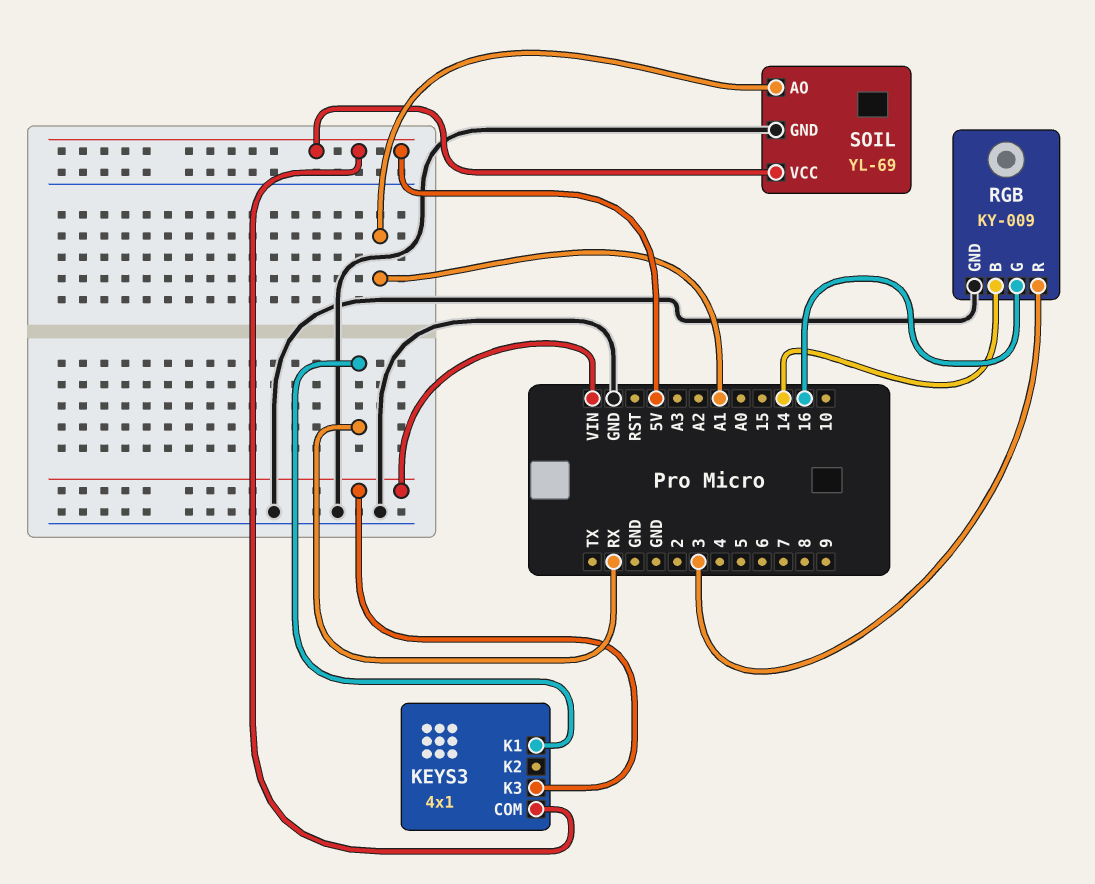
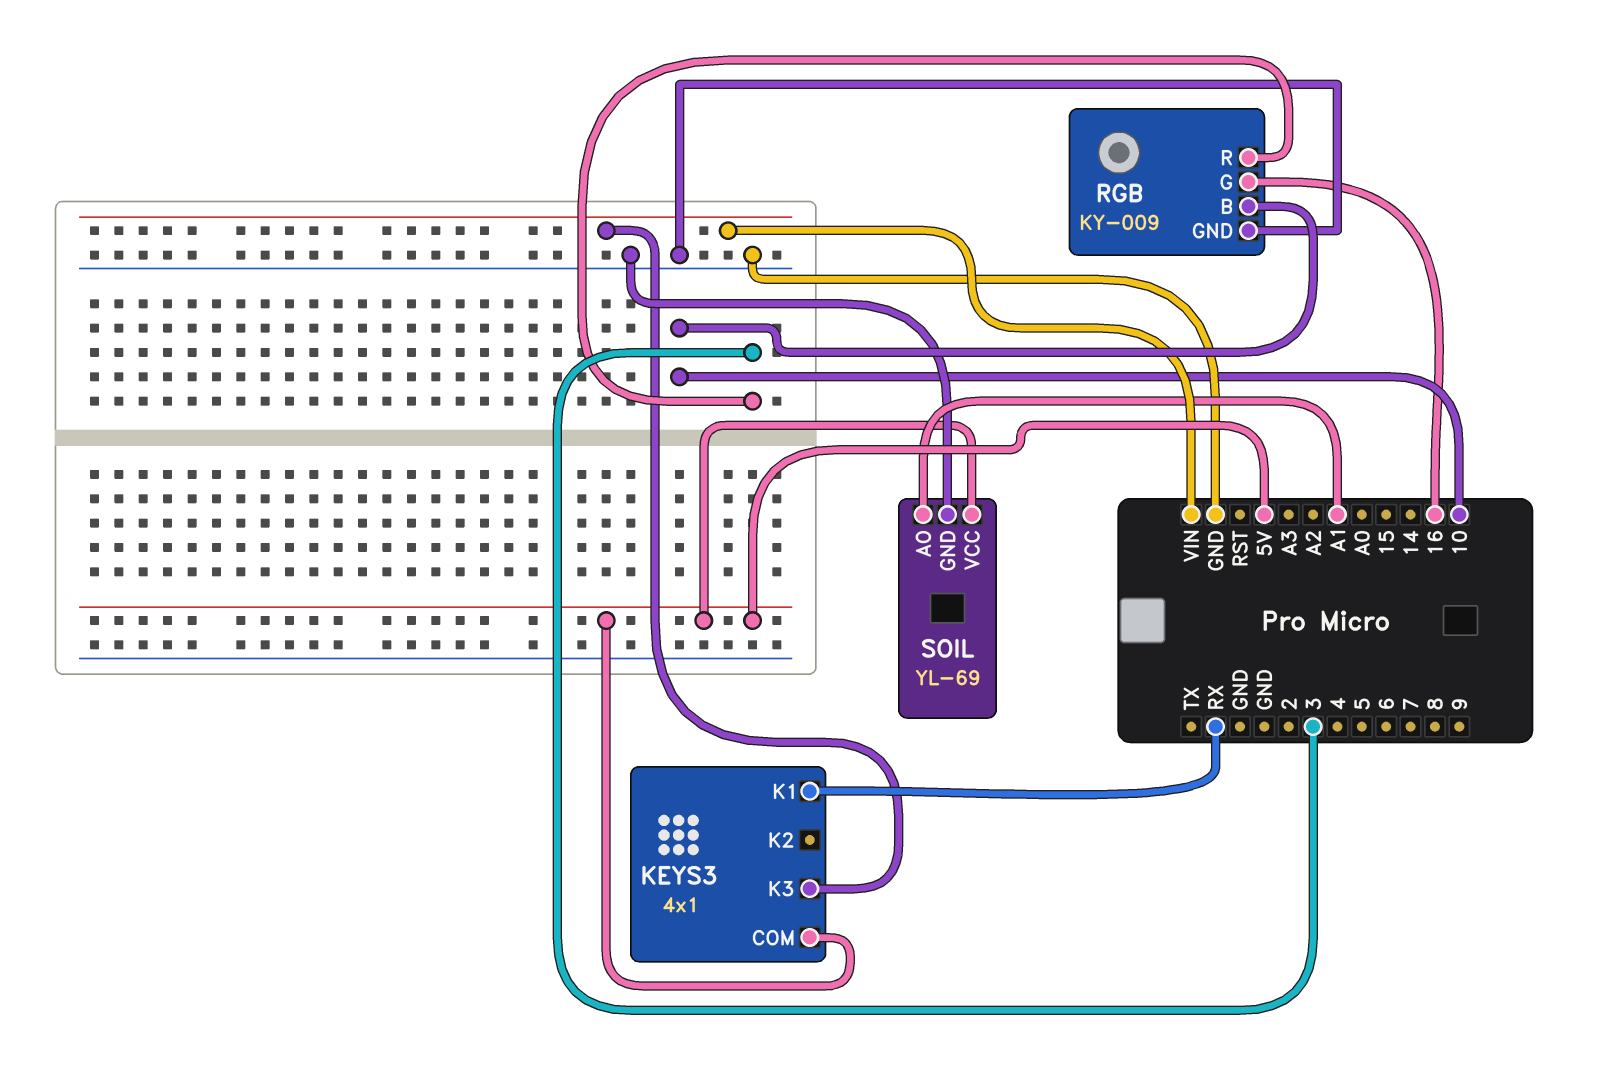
RGB pin B: 14 -> 10

